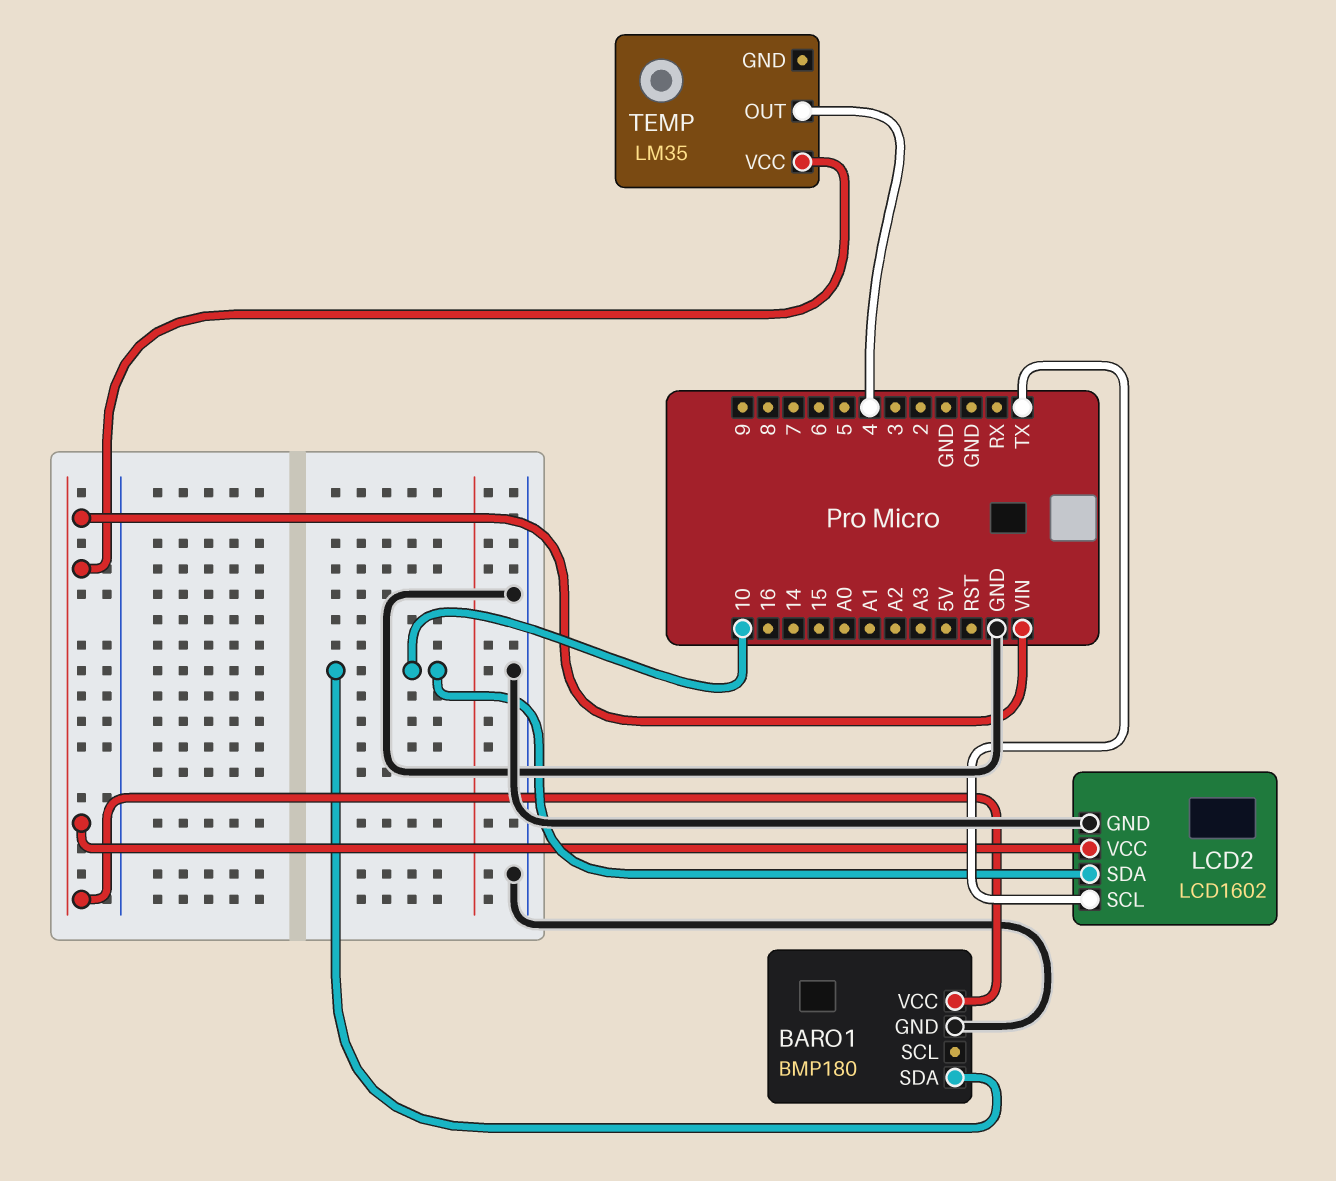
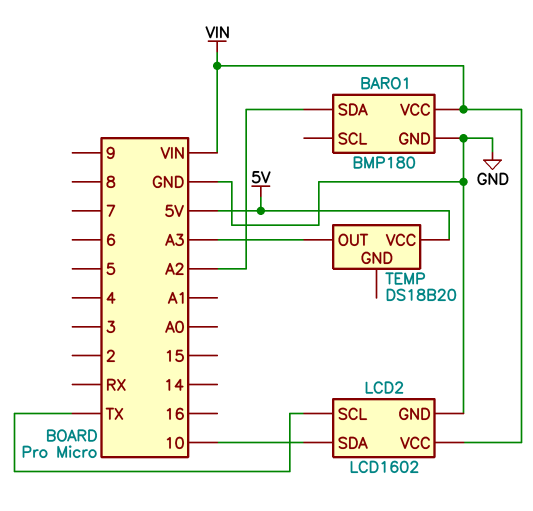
BARO1 pin SDA: 10 -> A2
TEMP: LM35 -> DS18B20
TEMP pin OUT: 4 -> A3
TEMP pin VCC: VIN -> 5V

